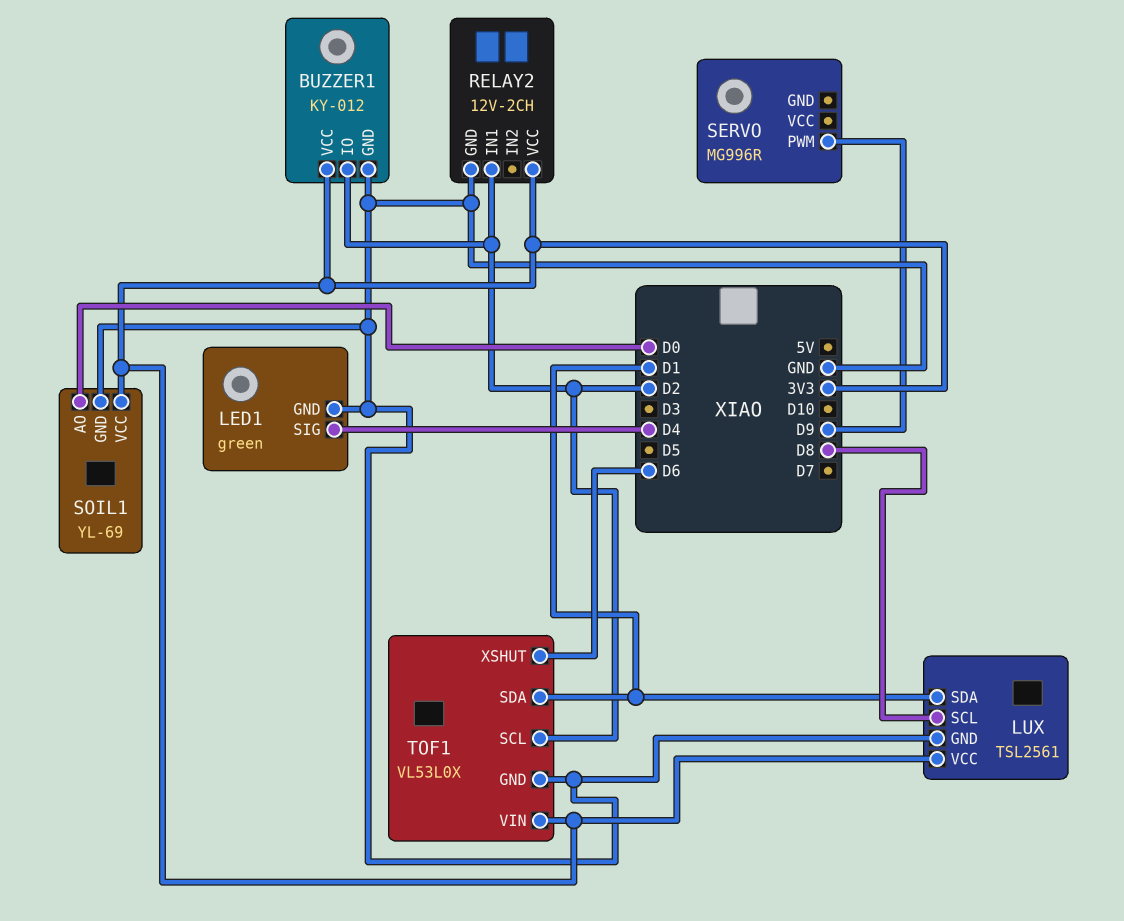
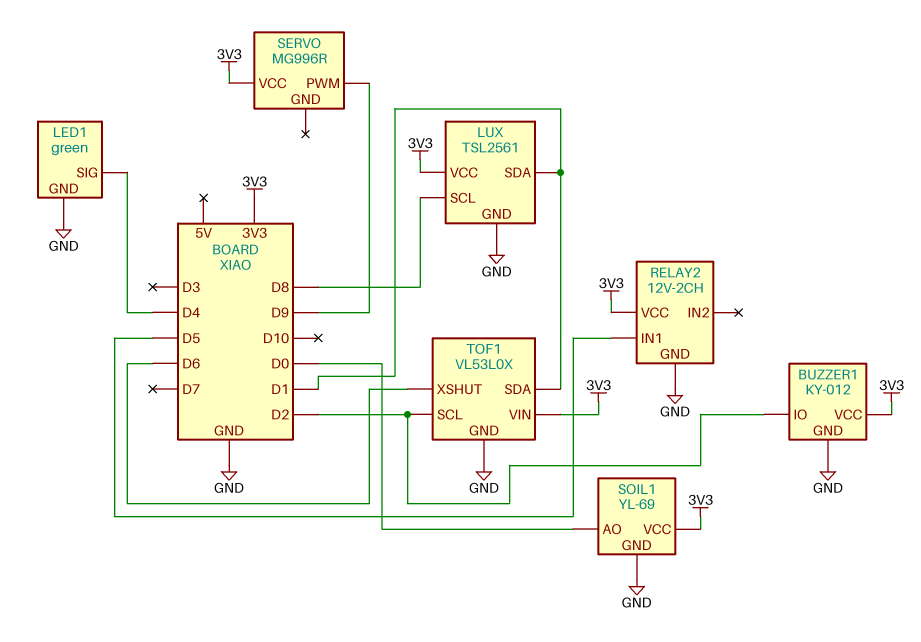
RELAY2 pin IN1: D2 -> D5
SERVO pin VCC: none -> 3V3

